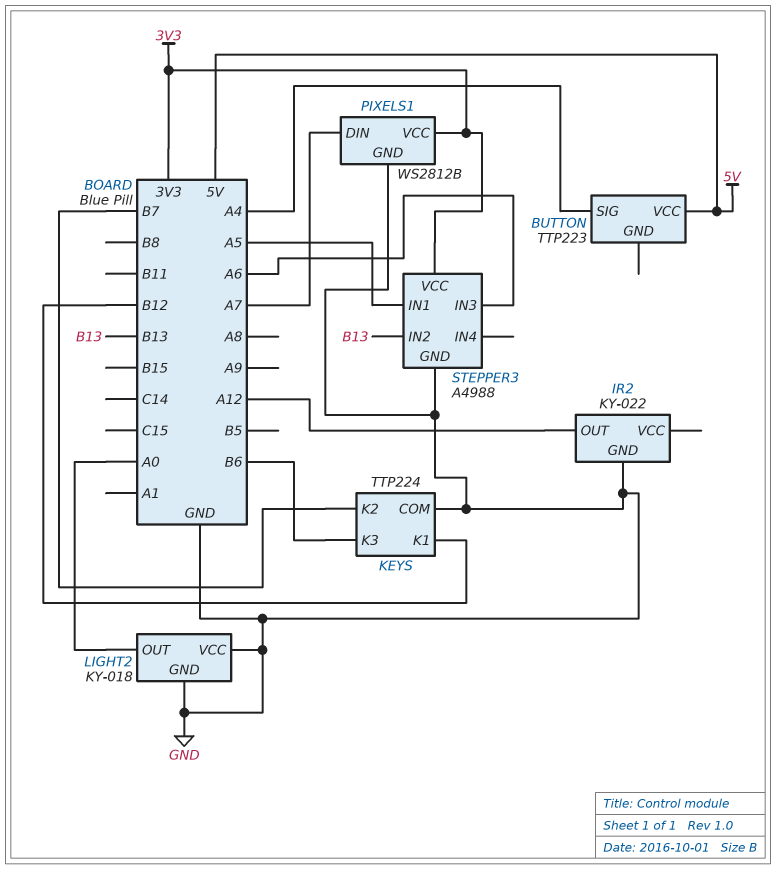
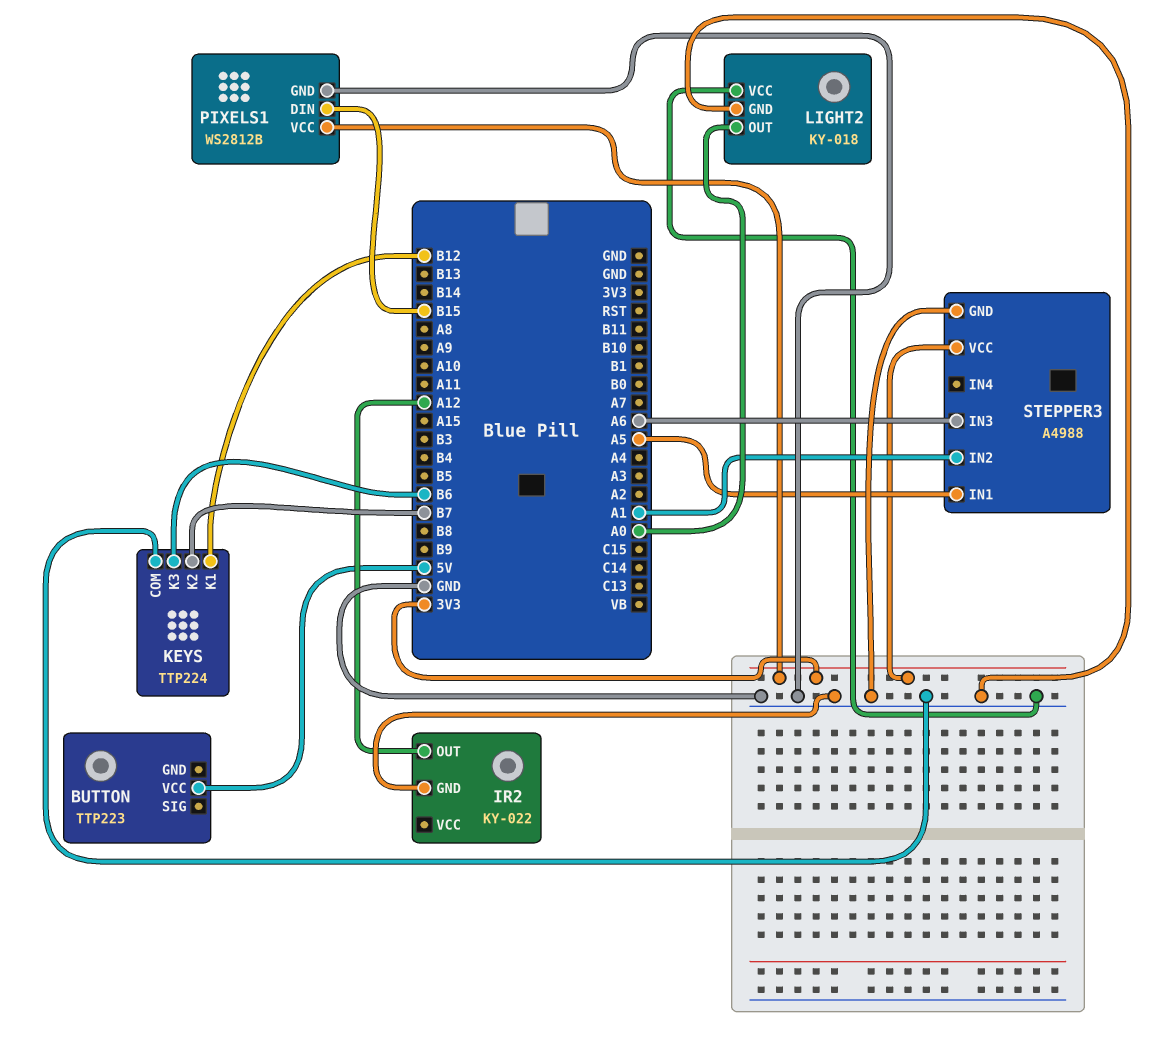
BUTTON pin SIG: A4 -> none
PIXELS1 pin DIN: A7 -> B15
STEPPER3 pin IN2: B13 -> A1

